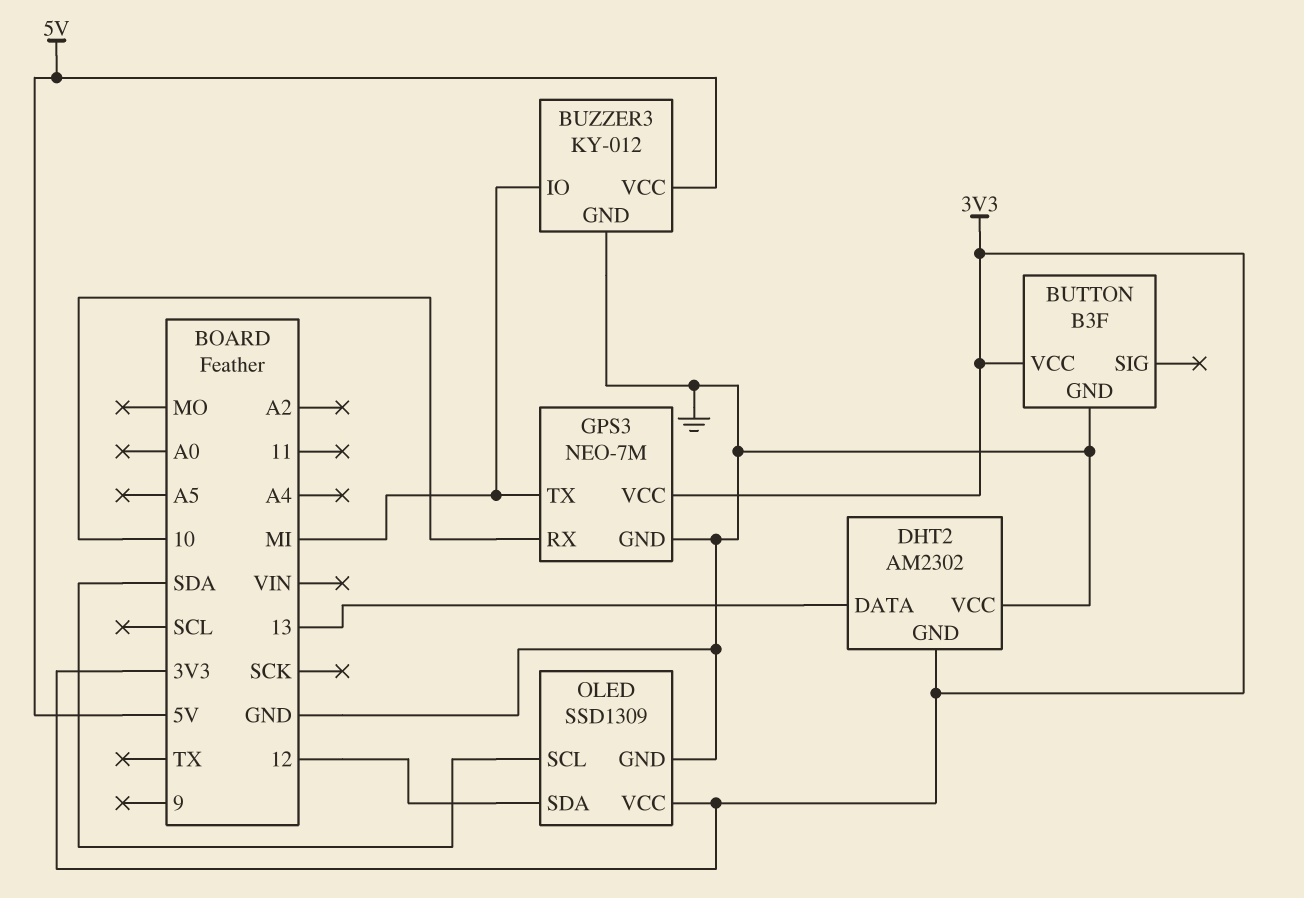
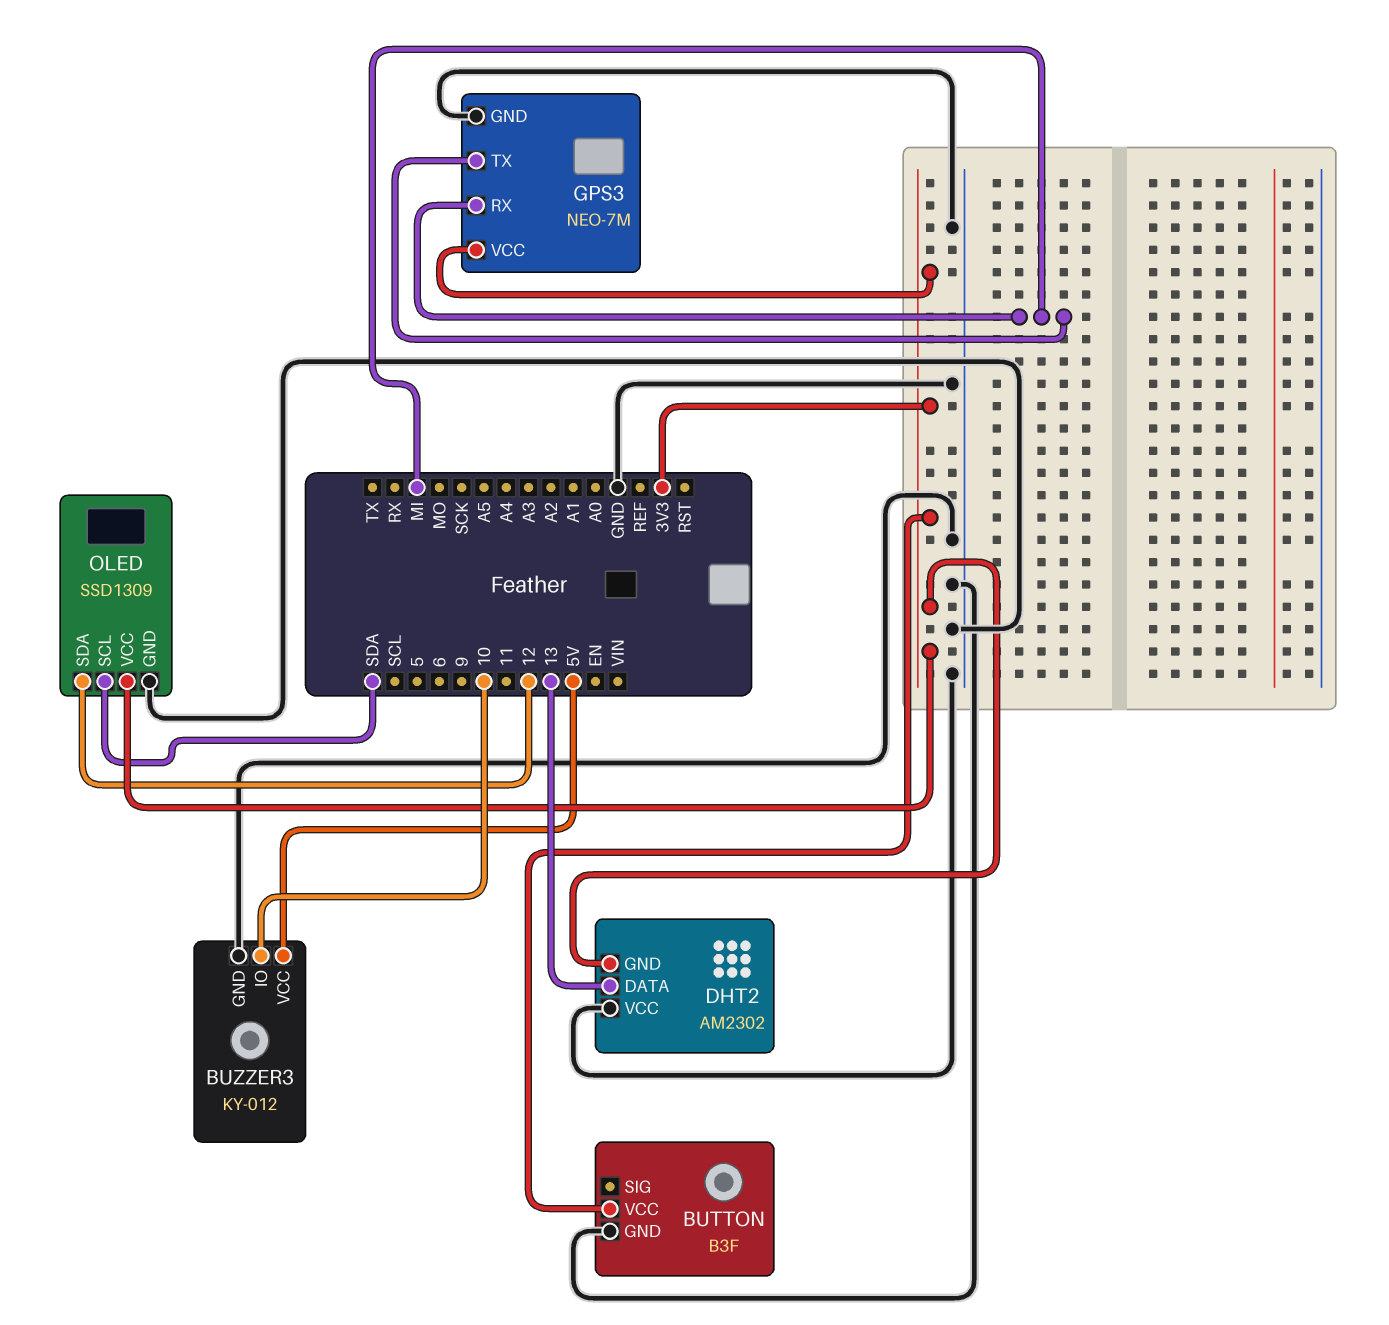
BUZZER3 pin IO: MI -> 10
GPS3 pin RX: 10 -> MI

